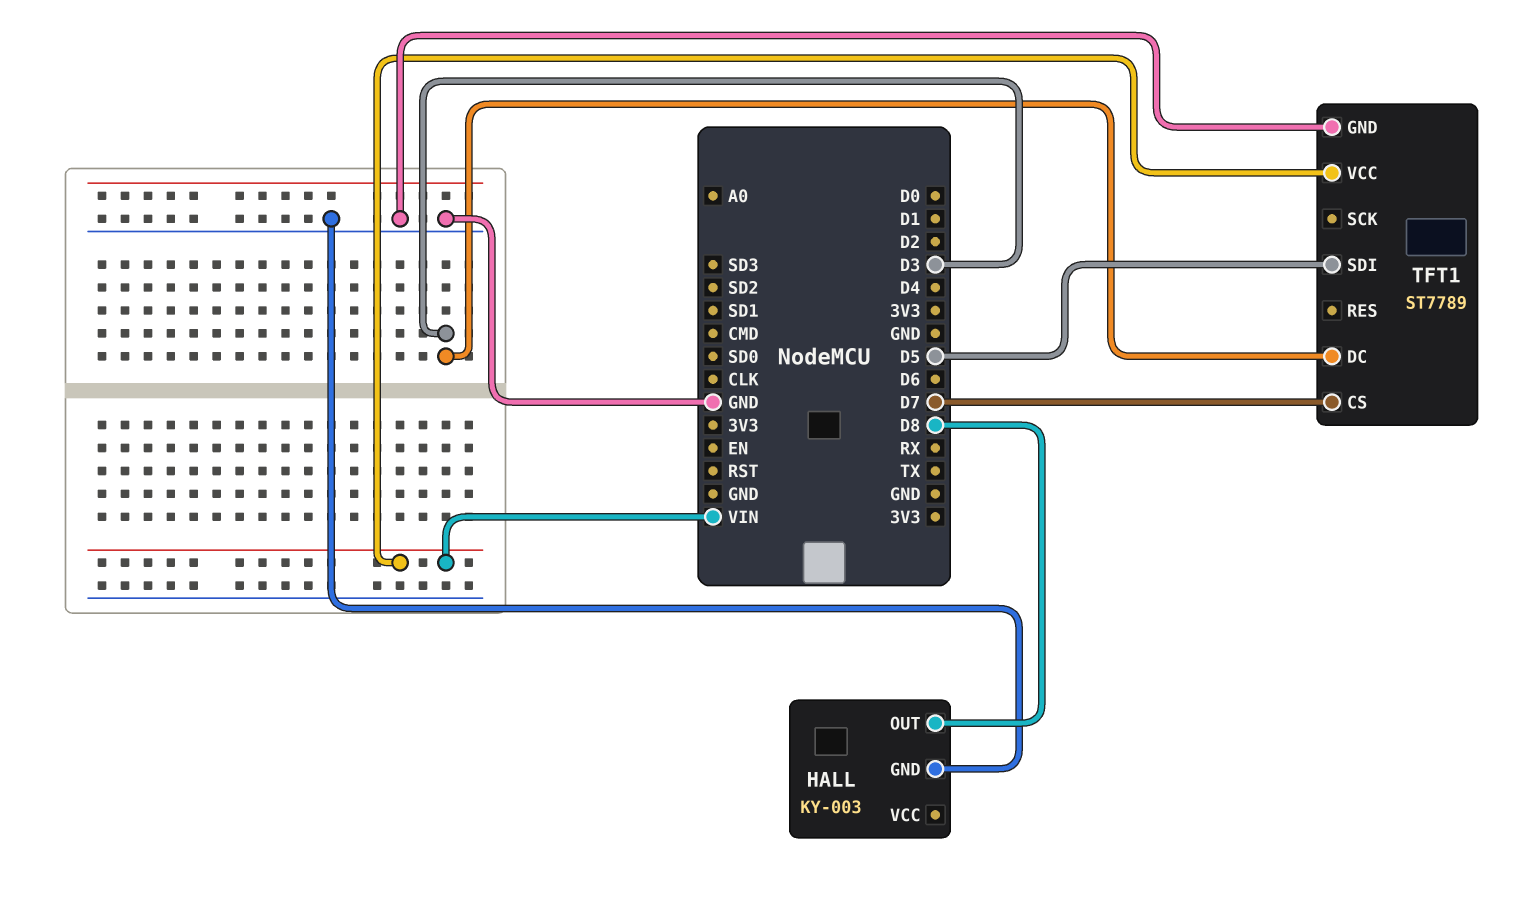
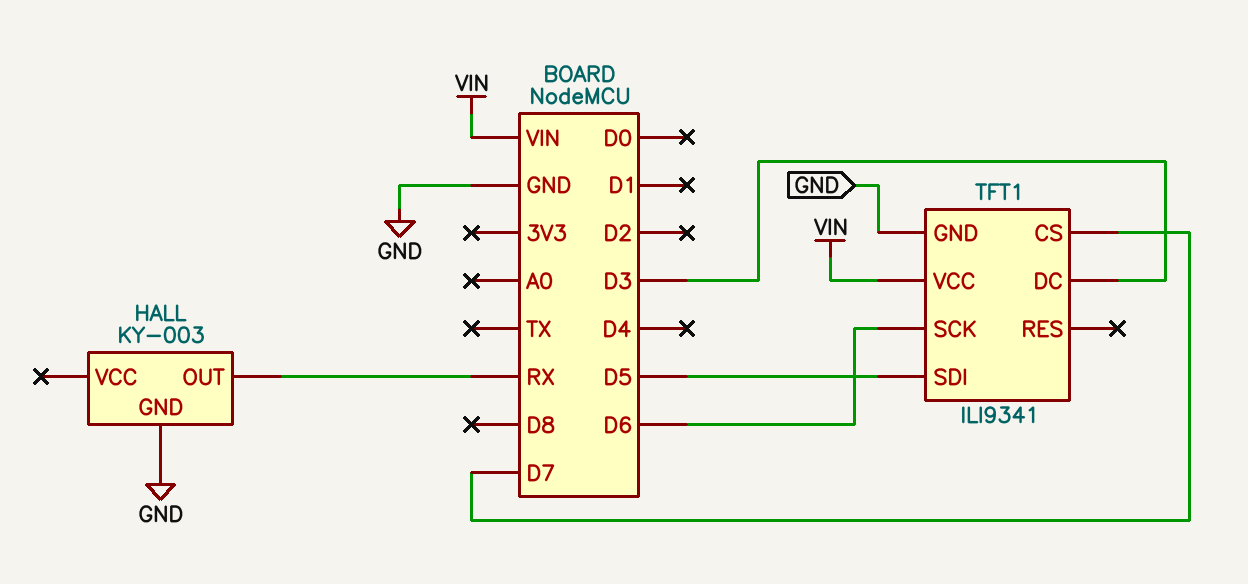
HALL pin OUT: D8 -> RX
TFT1: ST7789 -> ILI9341
TFT1 pin SCK: none -> D6

